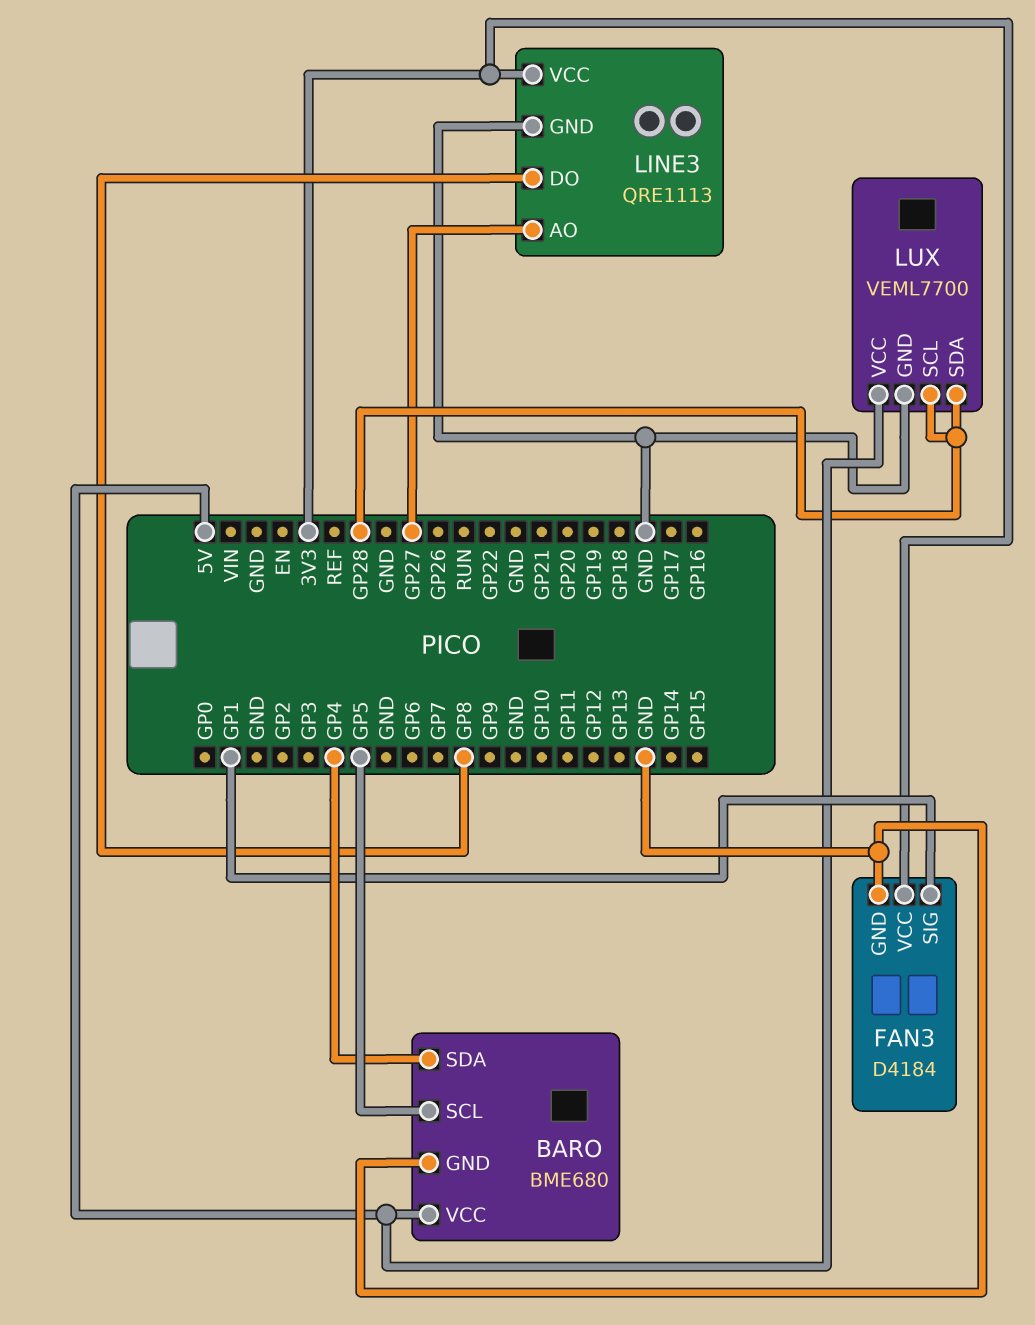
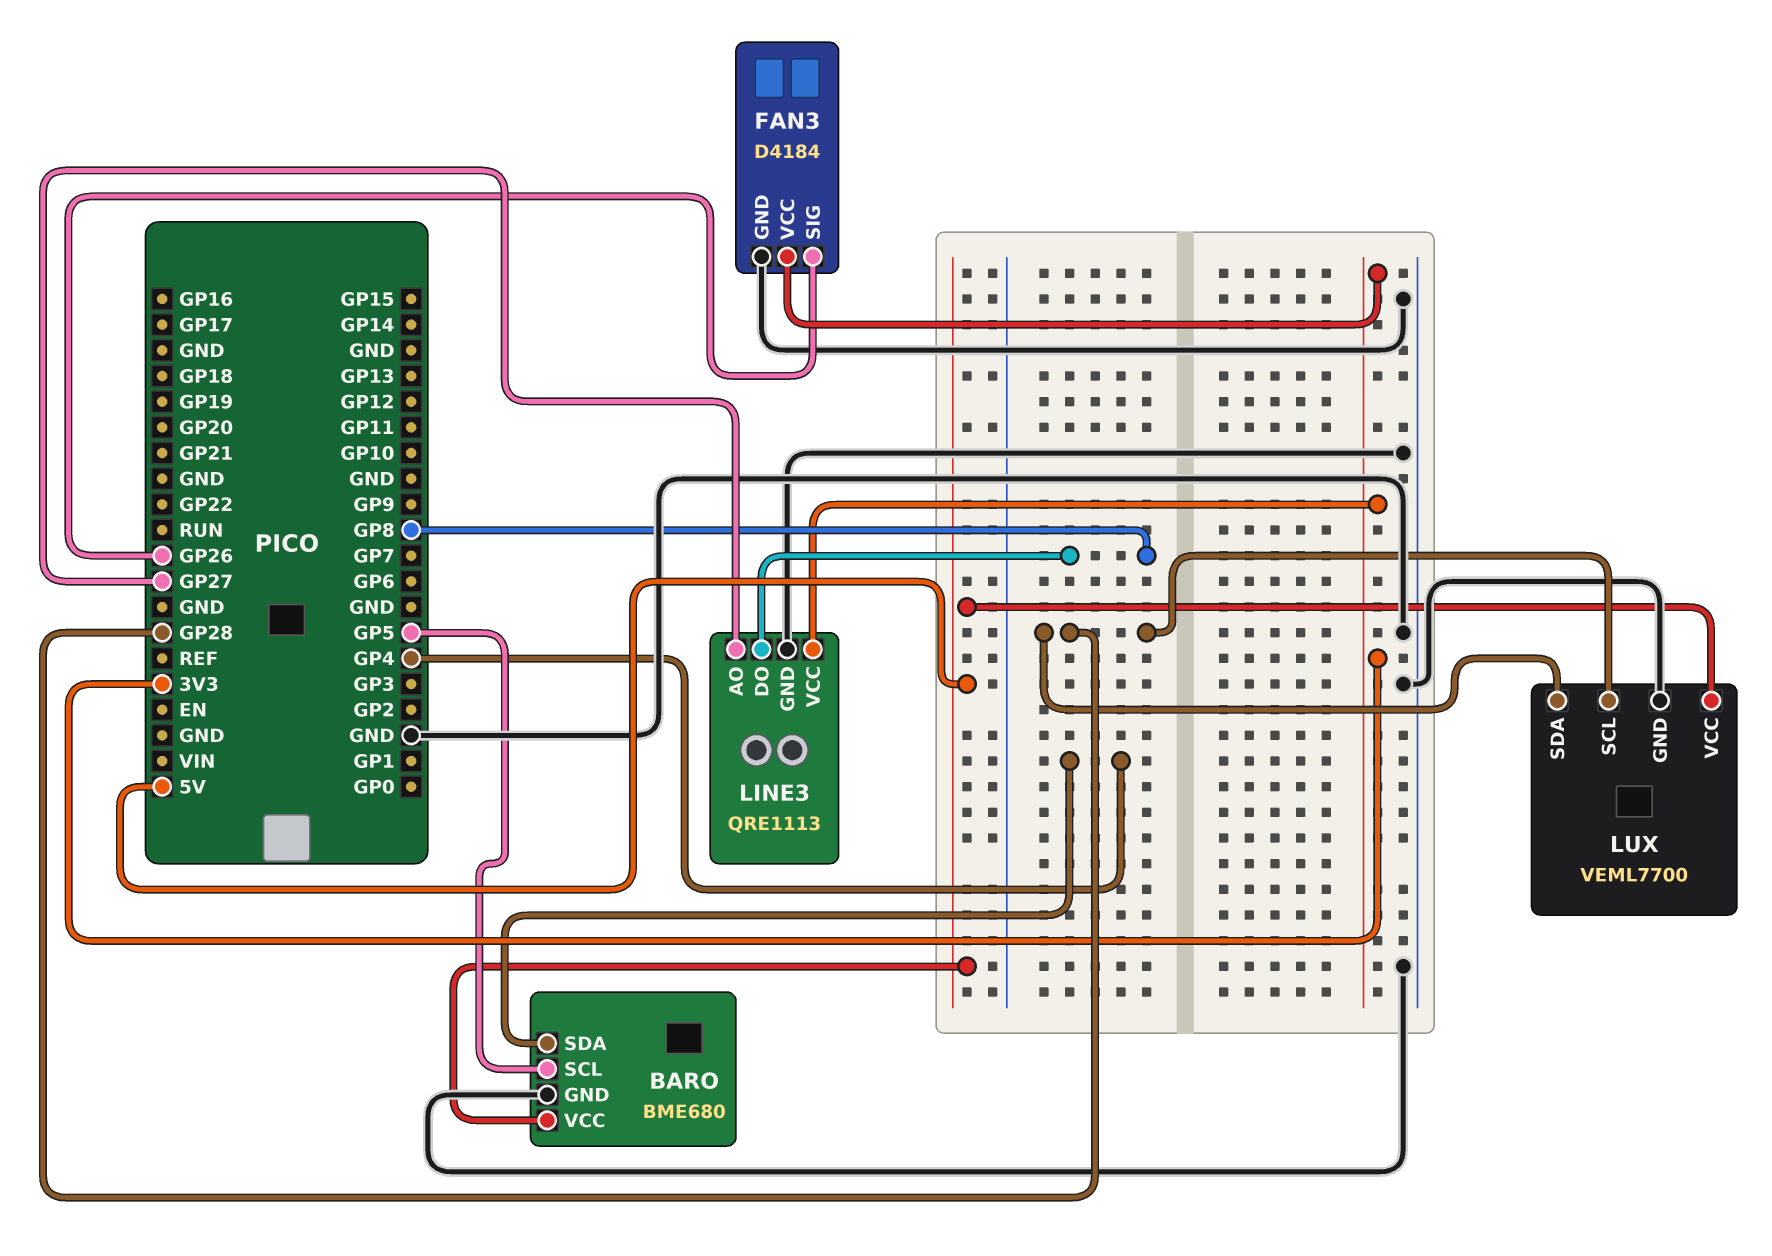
FAN3 pin SIG: GP1 -> GP26

